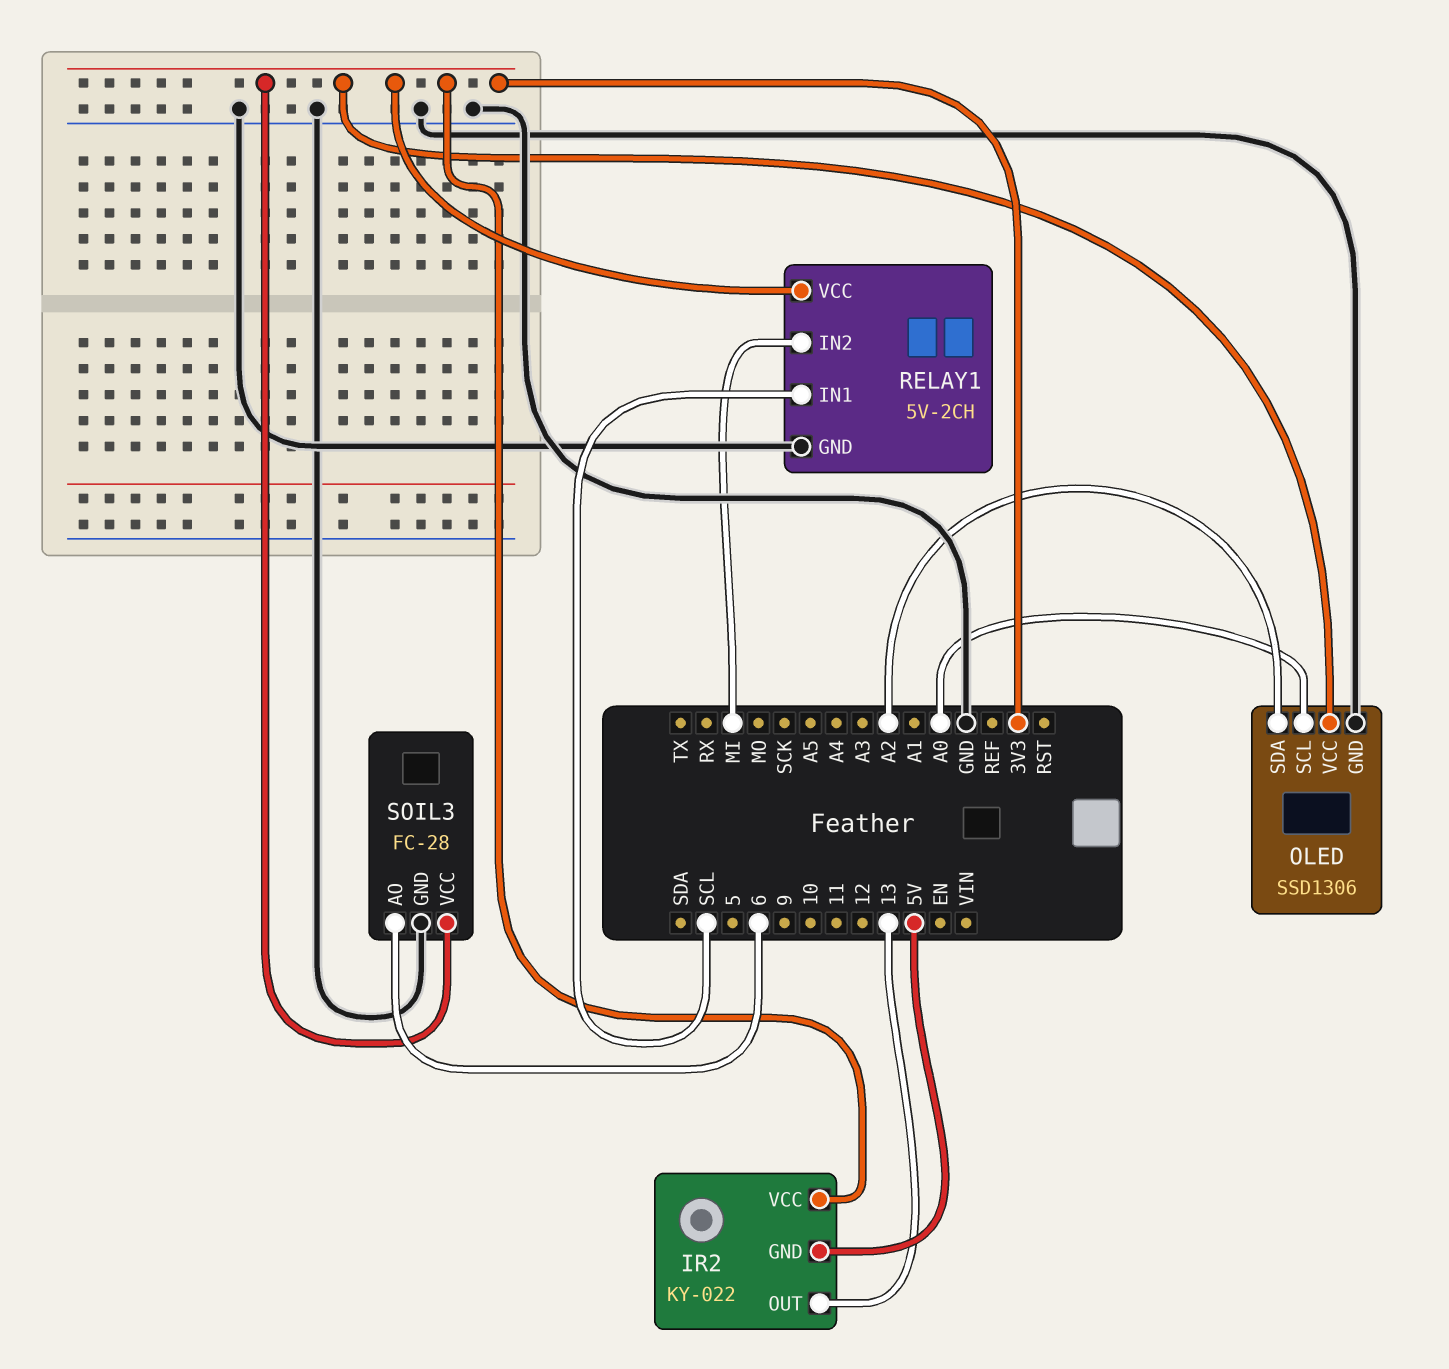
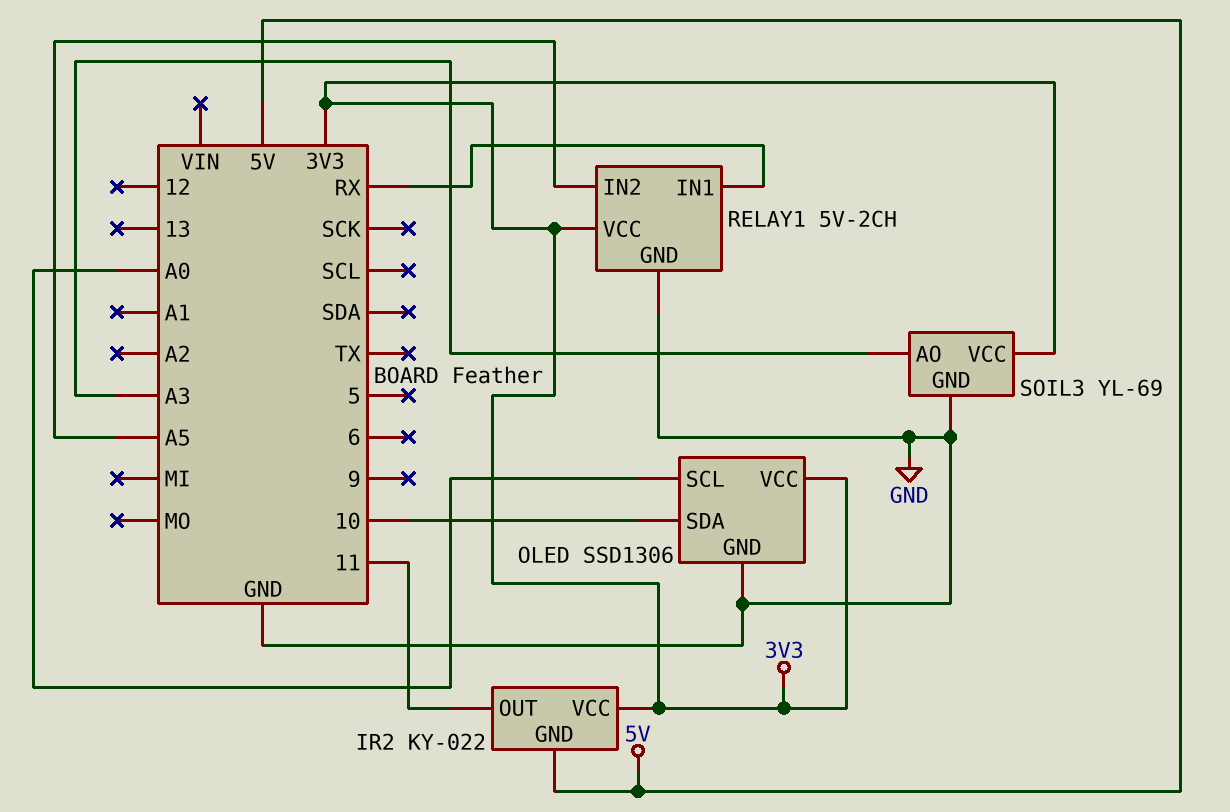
IR2 pin OUT: 13 -> 11
OLED pin SDA: A2 -> 10
RELAY1 pin IN1: SCL -> RX
RELAY1 pin IN2: MI -> A5
SOIL3: FC-28 -> YL-69
SOIL3 pin AO: 6 -> A3

